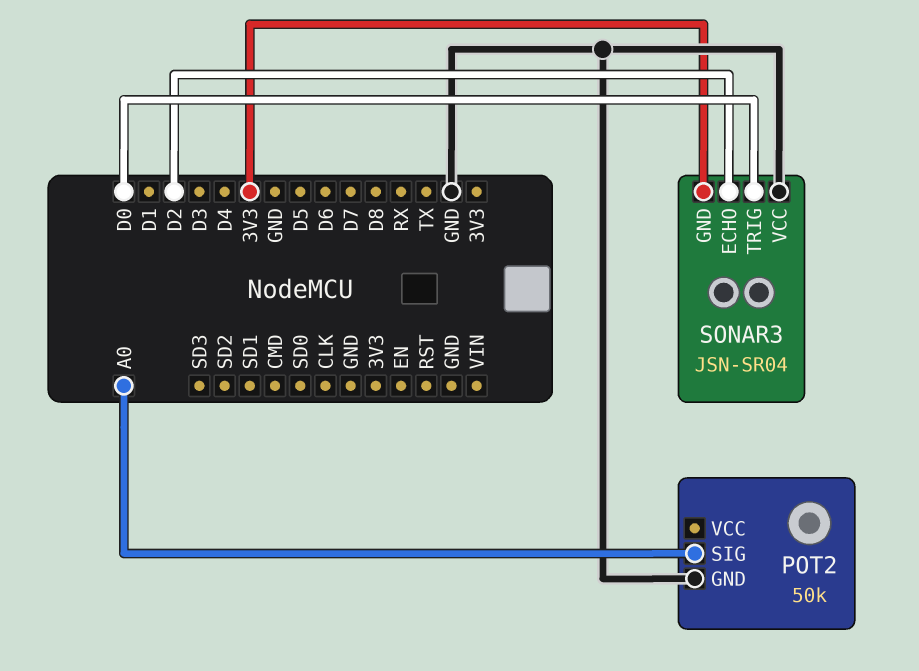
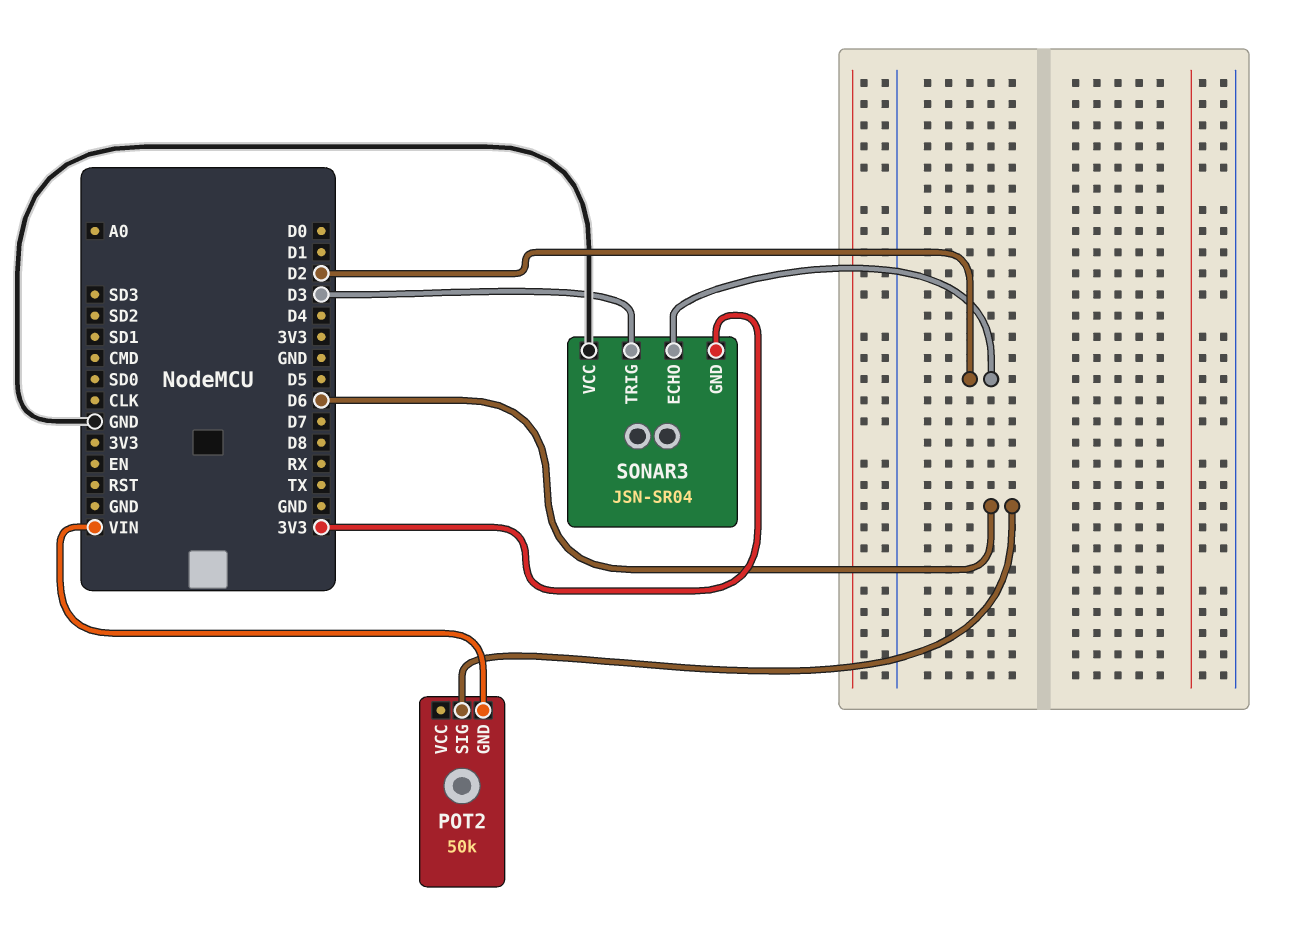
POT2 pin GND: GND -> VIN
POT2 pin SIG: A0 -> D6
SONAR3 pin TRIG: D0 -> D3

